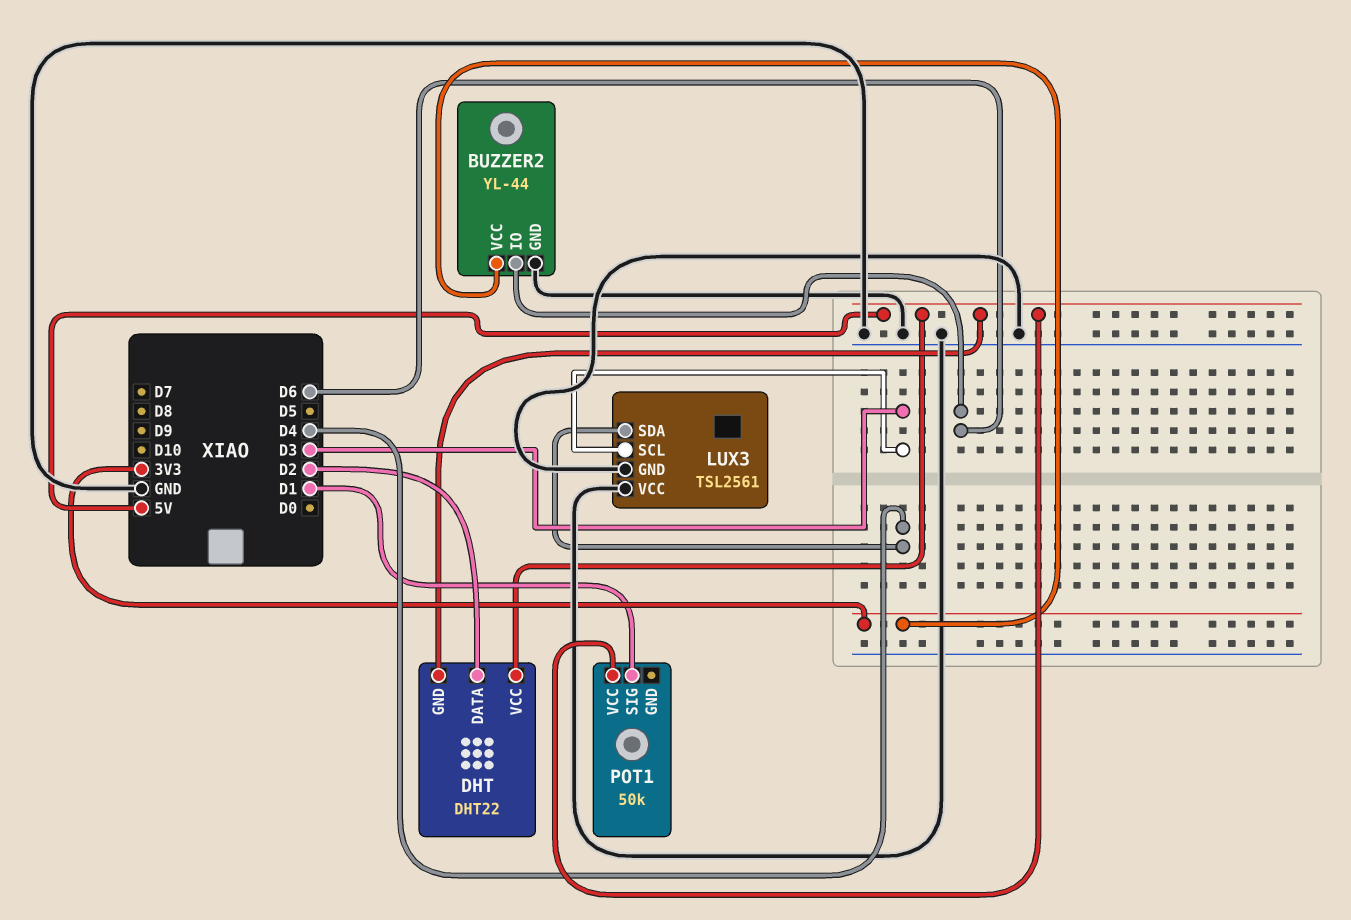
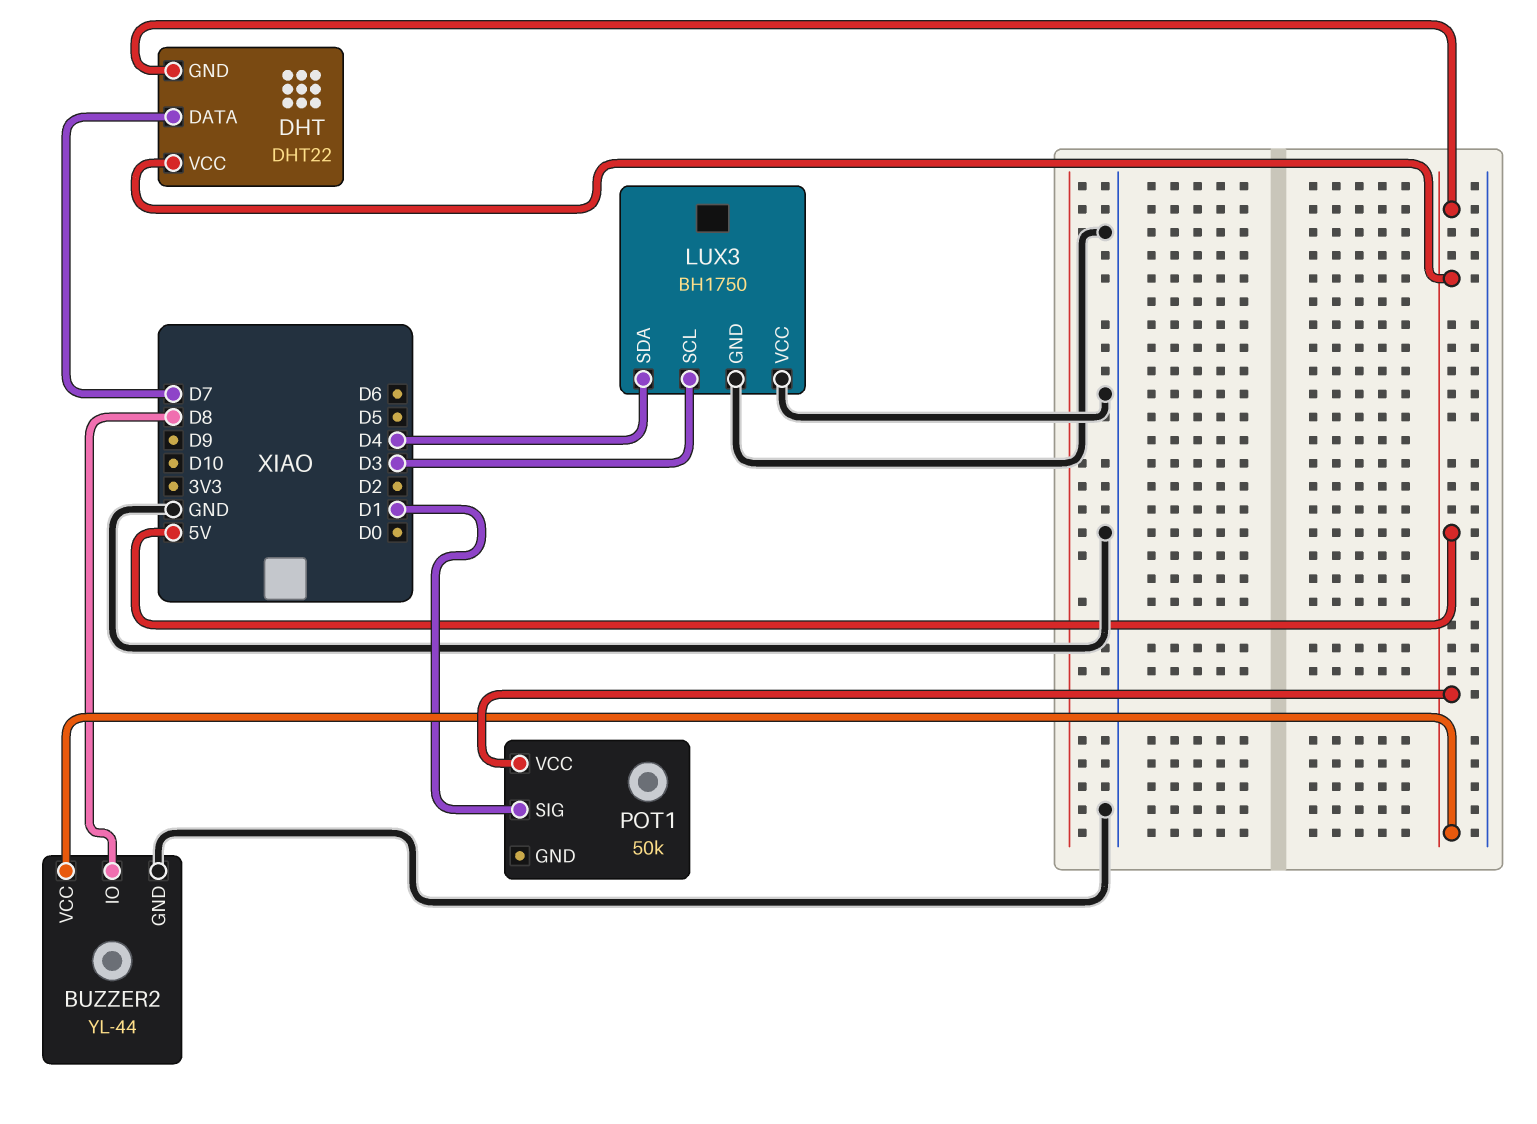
BUZZER2 pin IO: D6 -> D8
BUZZER2 pin VCC: 3V3 -> 5V
DHT pin DATA: D2 -> D7
LUX3: TSL2561 -> BH1750

